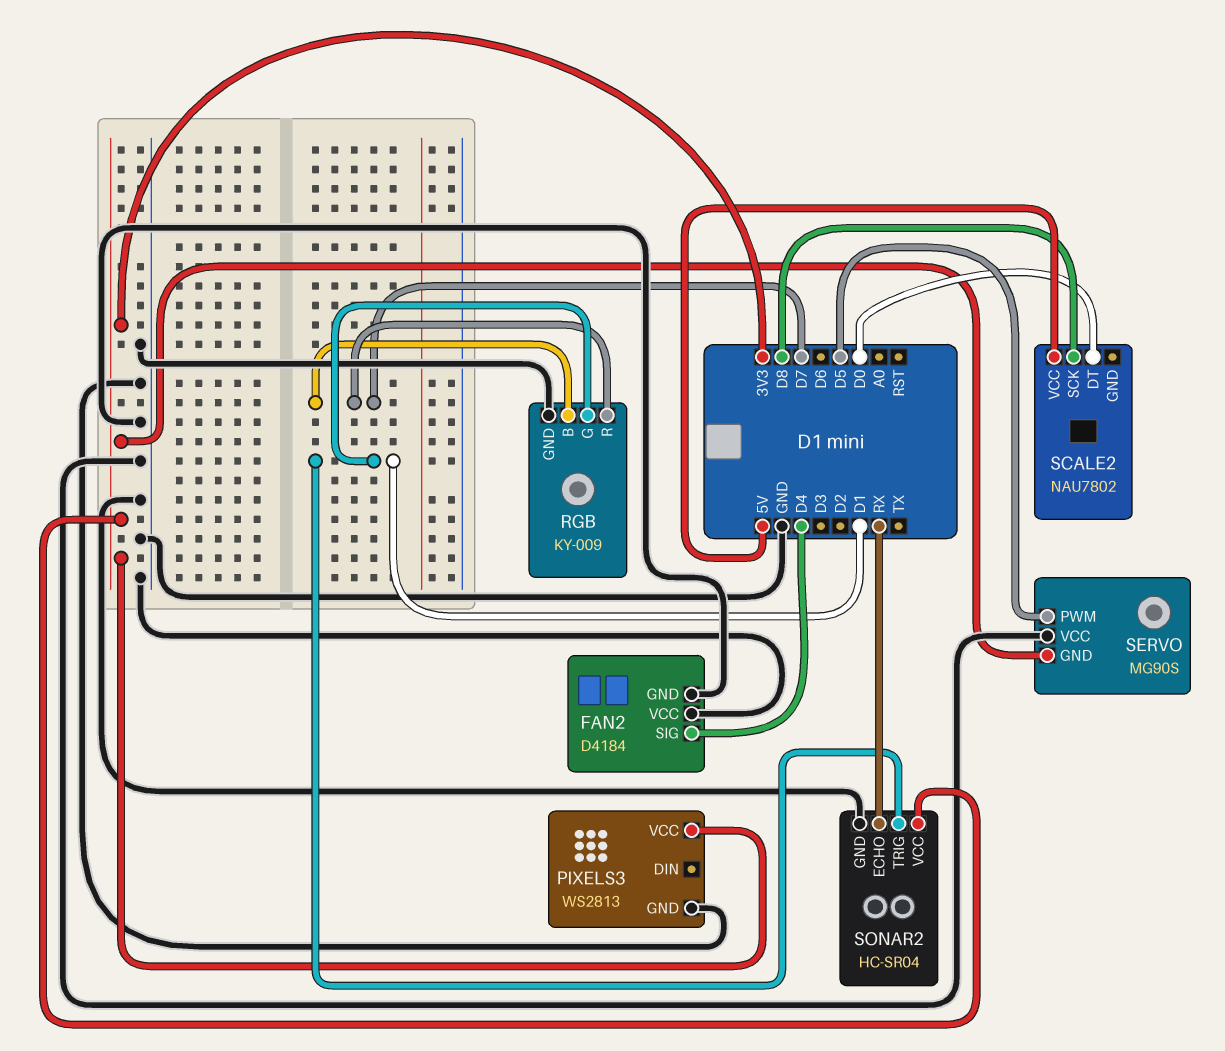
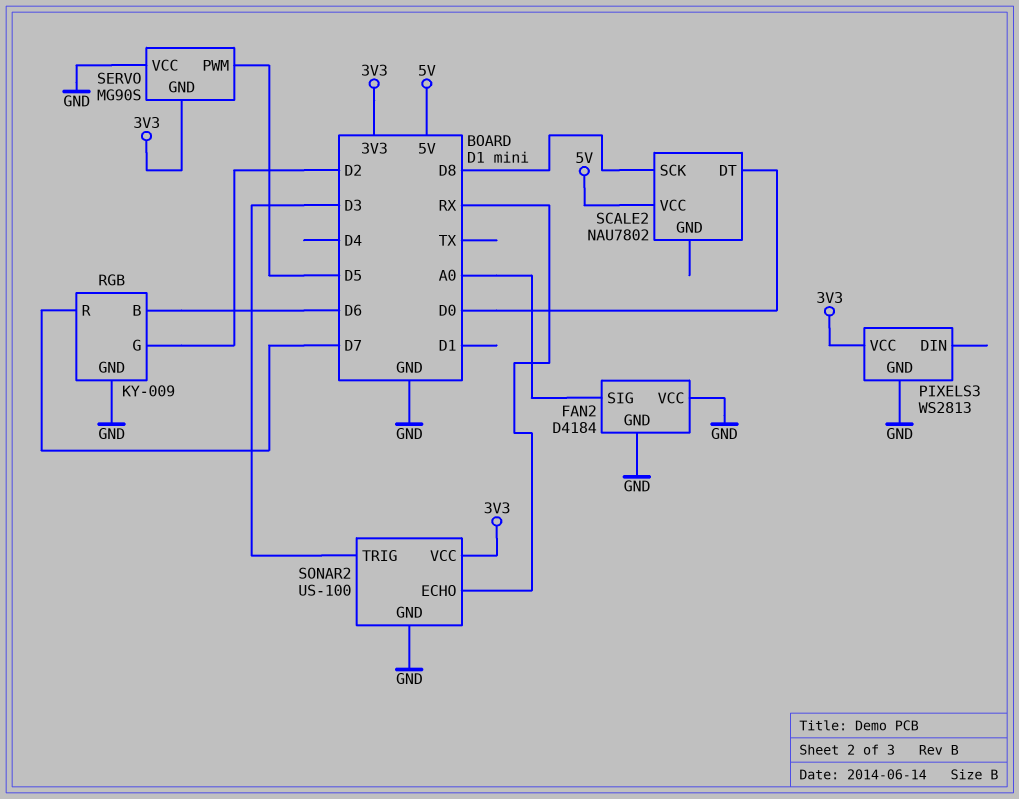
FAN2 pin SIG: D4 -> A0
RGB pin B: D7 -> D6
RGB pin G: D1 -> D2
SONAR2: HC-SR04 -> US-100
SONAR2 pin TRIG: D1 -> D3

